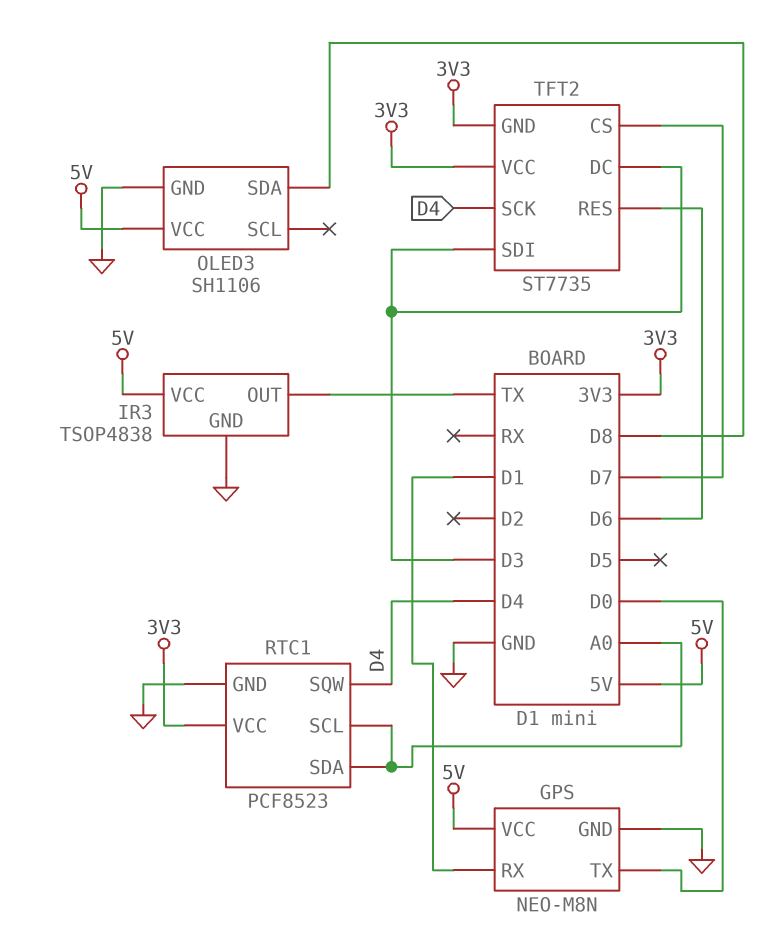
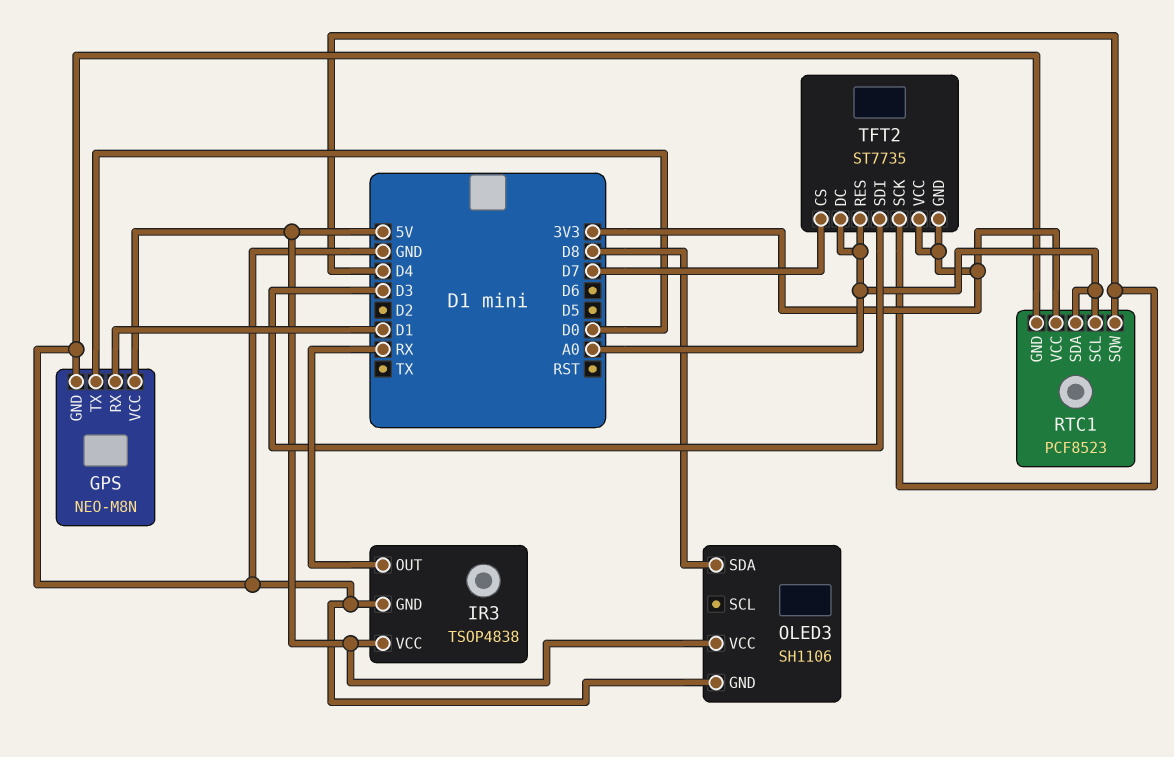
IR3 pin OUT: TX -> RX
TFT2 pin DC: D3 -> A0
TFT2 pin RES: D6 -> A0

